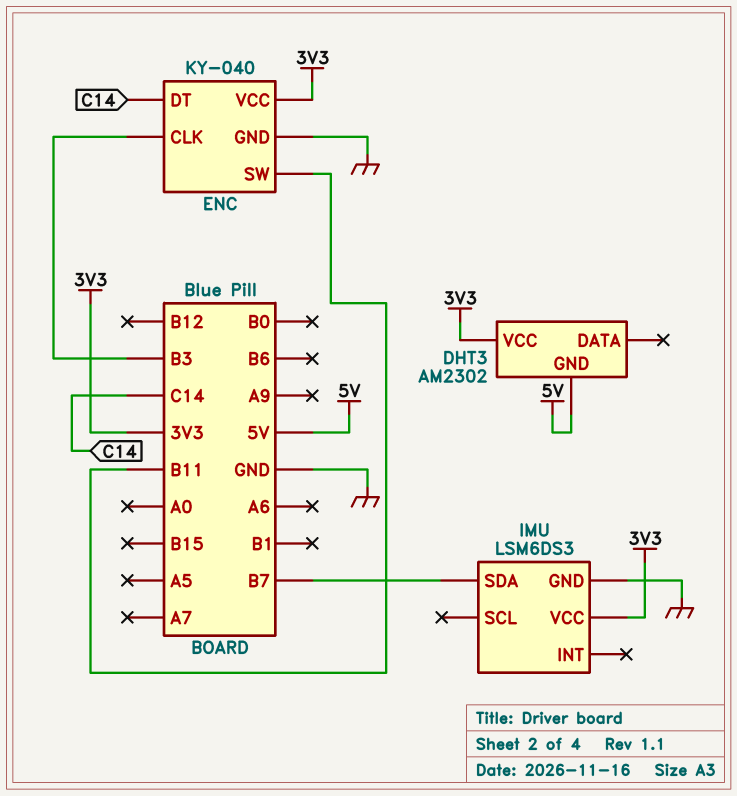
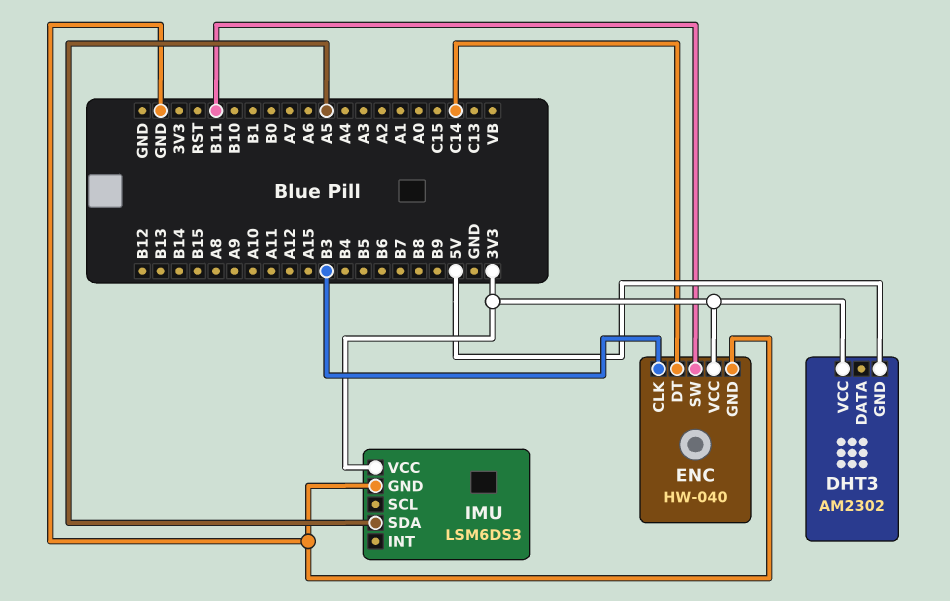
ENC: KY-040 -> HW-040
IMU pin SDA: B7 -> A5

